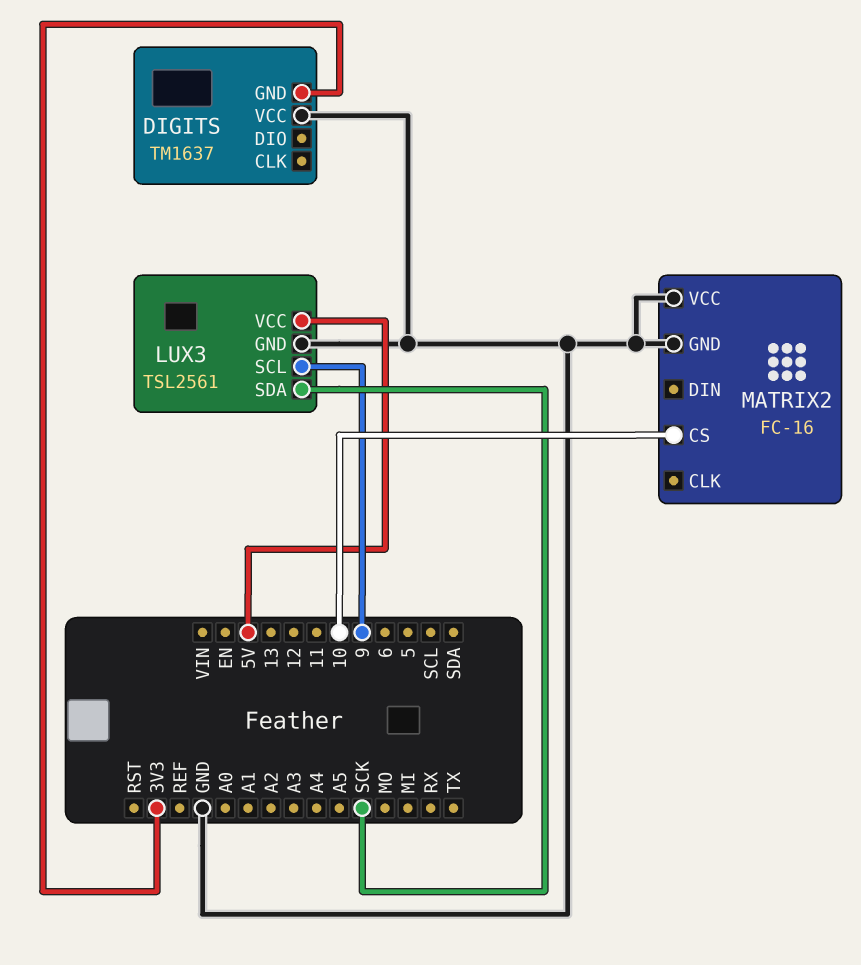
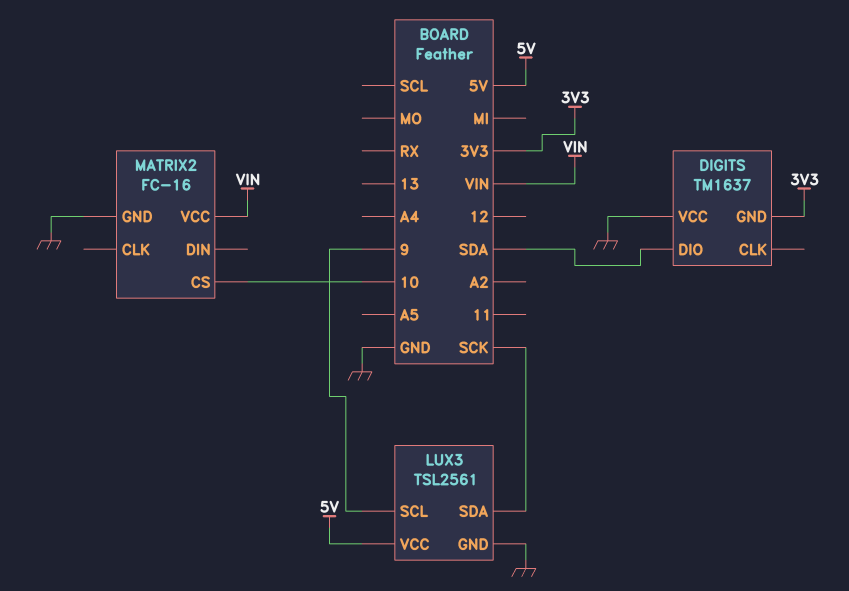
DIGITS pin DIO: none -> SDA
MATRIX2 pin VCC: GND -> VIN

